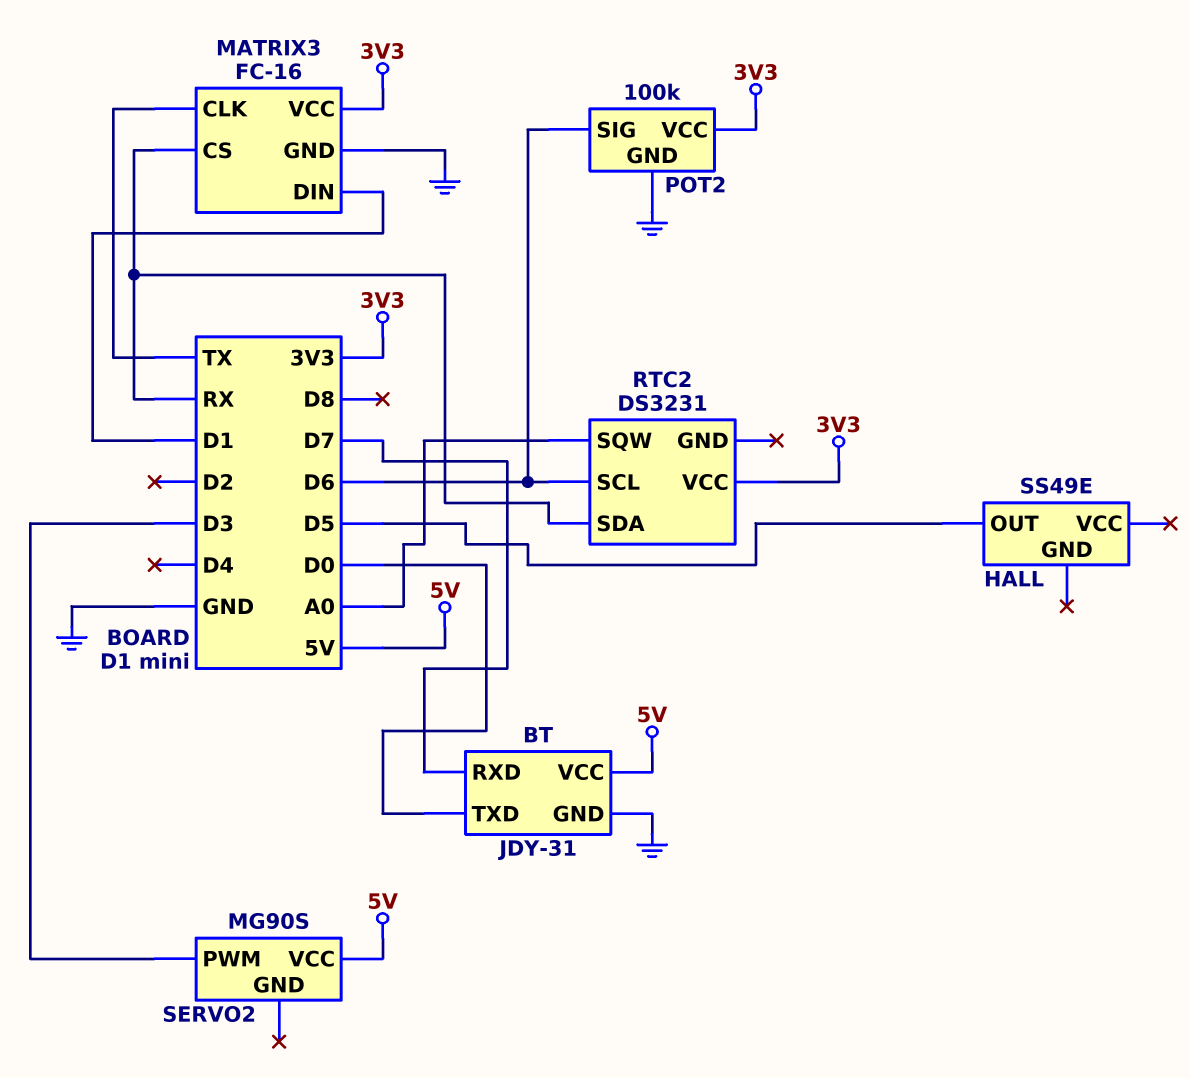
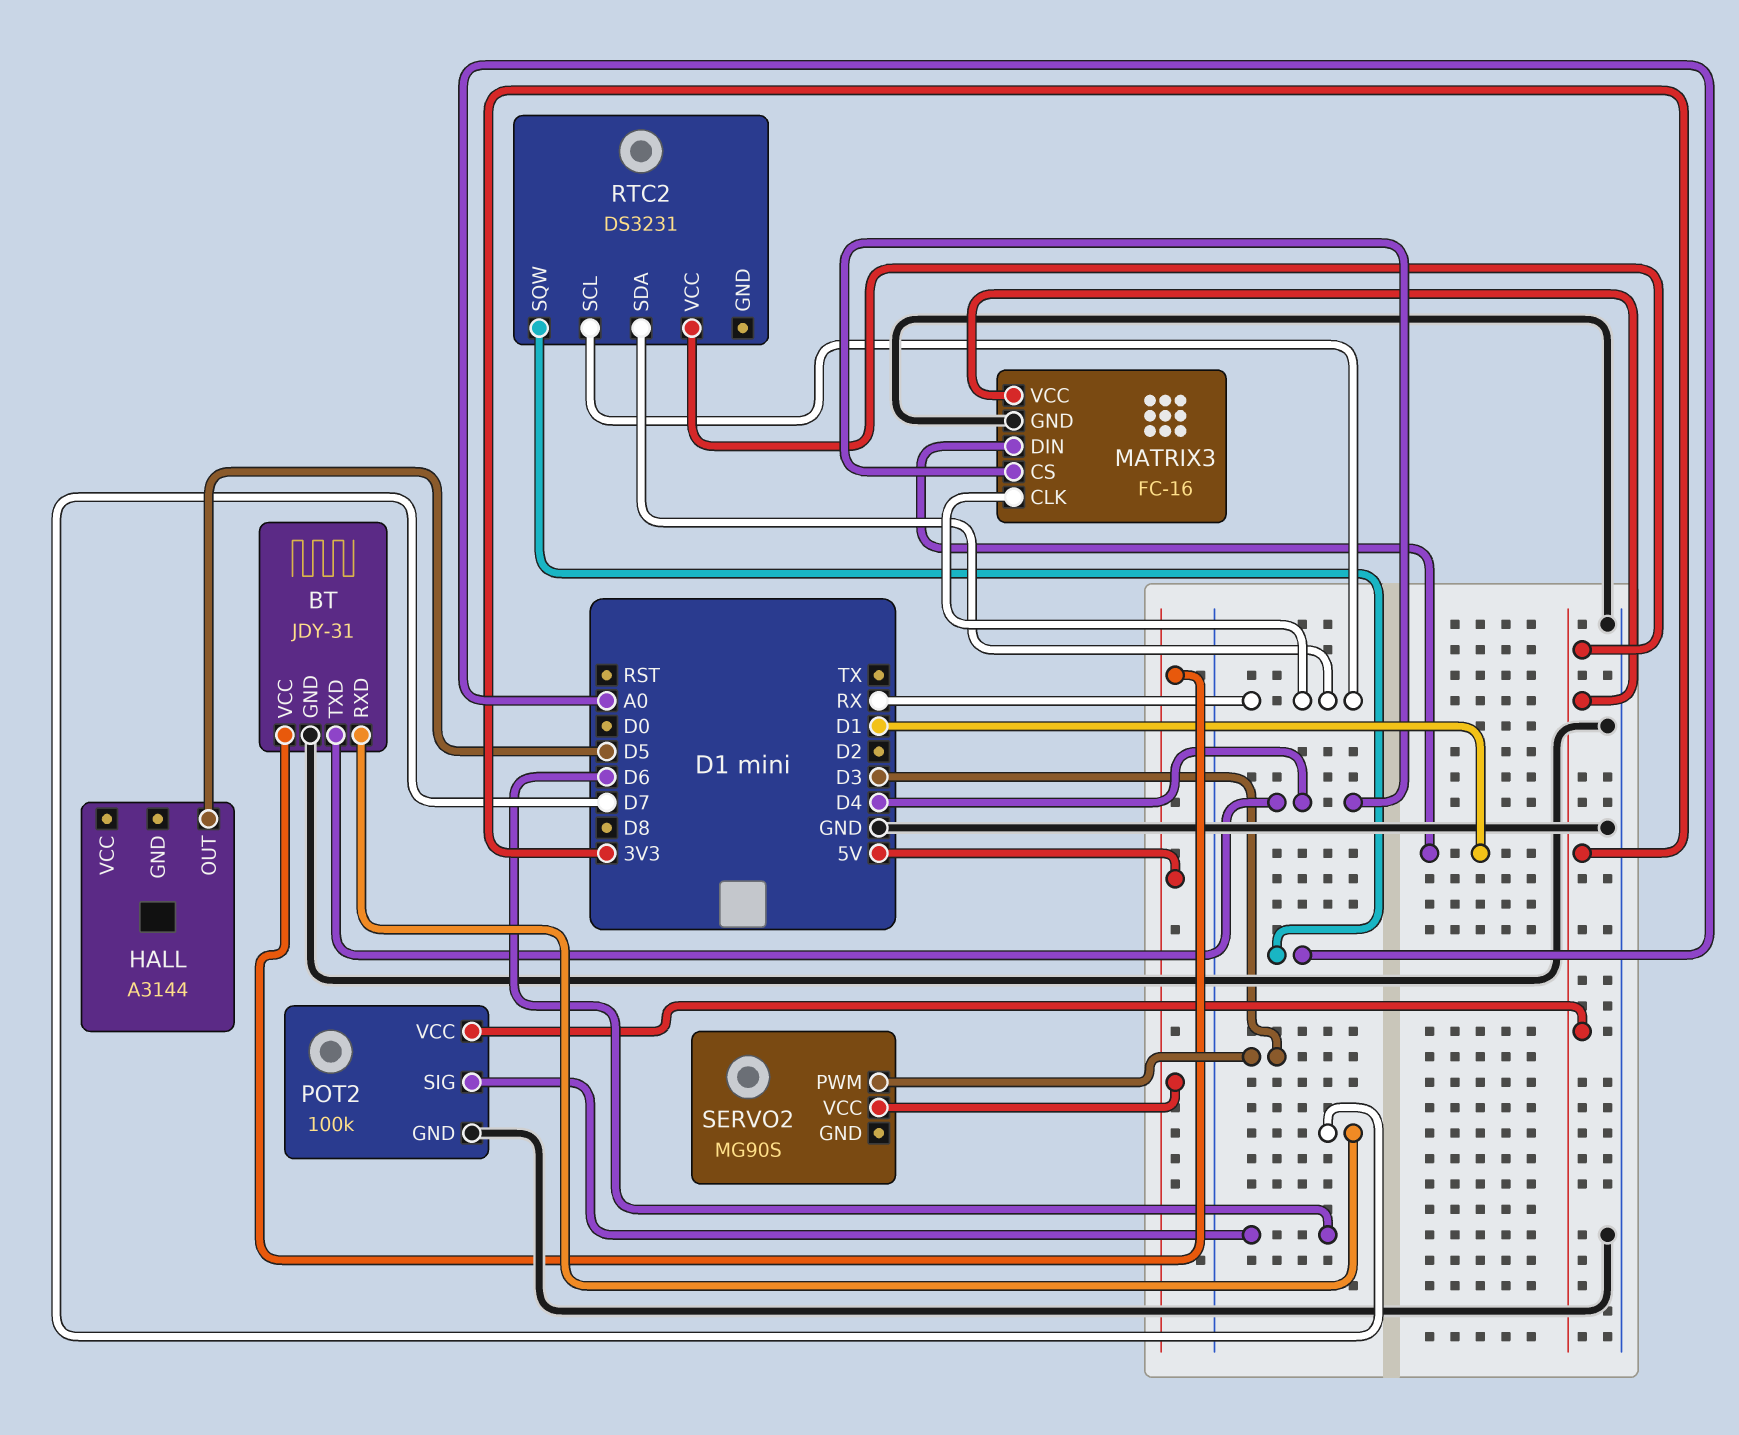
BT pin TXD: D0 -> D4
HALL: SS49E -> A3144
MATRIX3 pin CLK: TX -> RX
MATRIX3 pin CS: RX -> D4
RTC2 pin SCL: D6 -> RX

